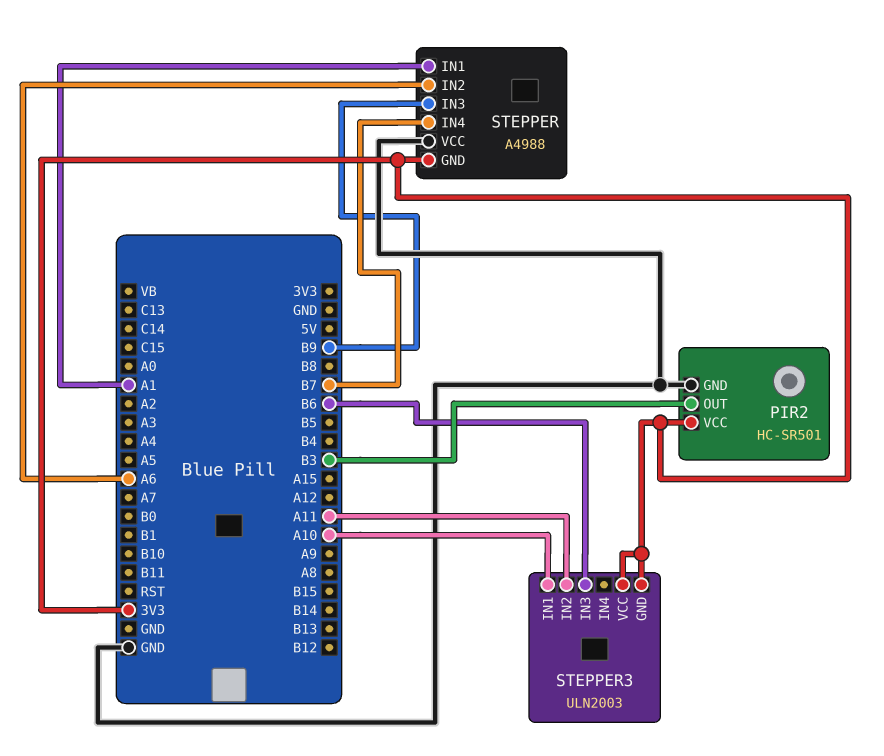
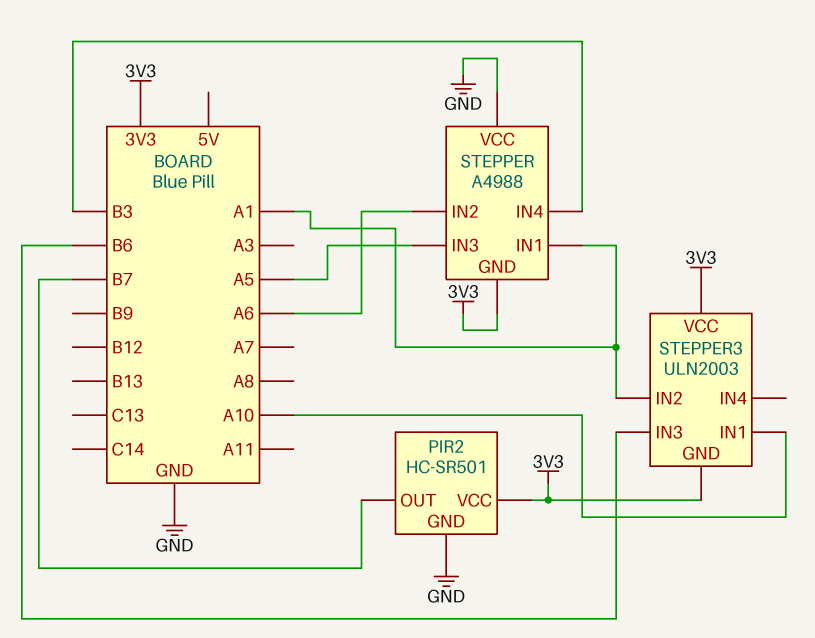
PIR2 pin OUT: B3 -> B7
STEPPER pin IN3: B9 -> A5
STEPPER pin IN4: B7 -> B3
STEPPER3 pin IN2: A11 -> A1

